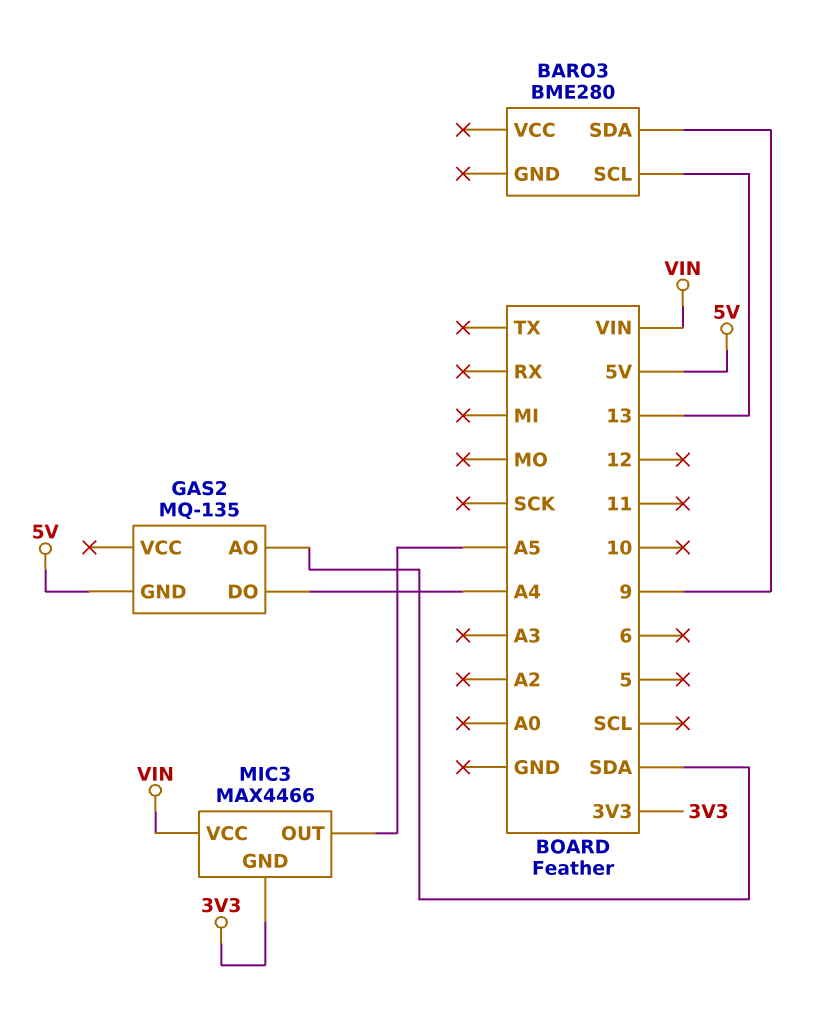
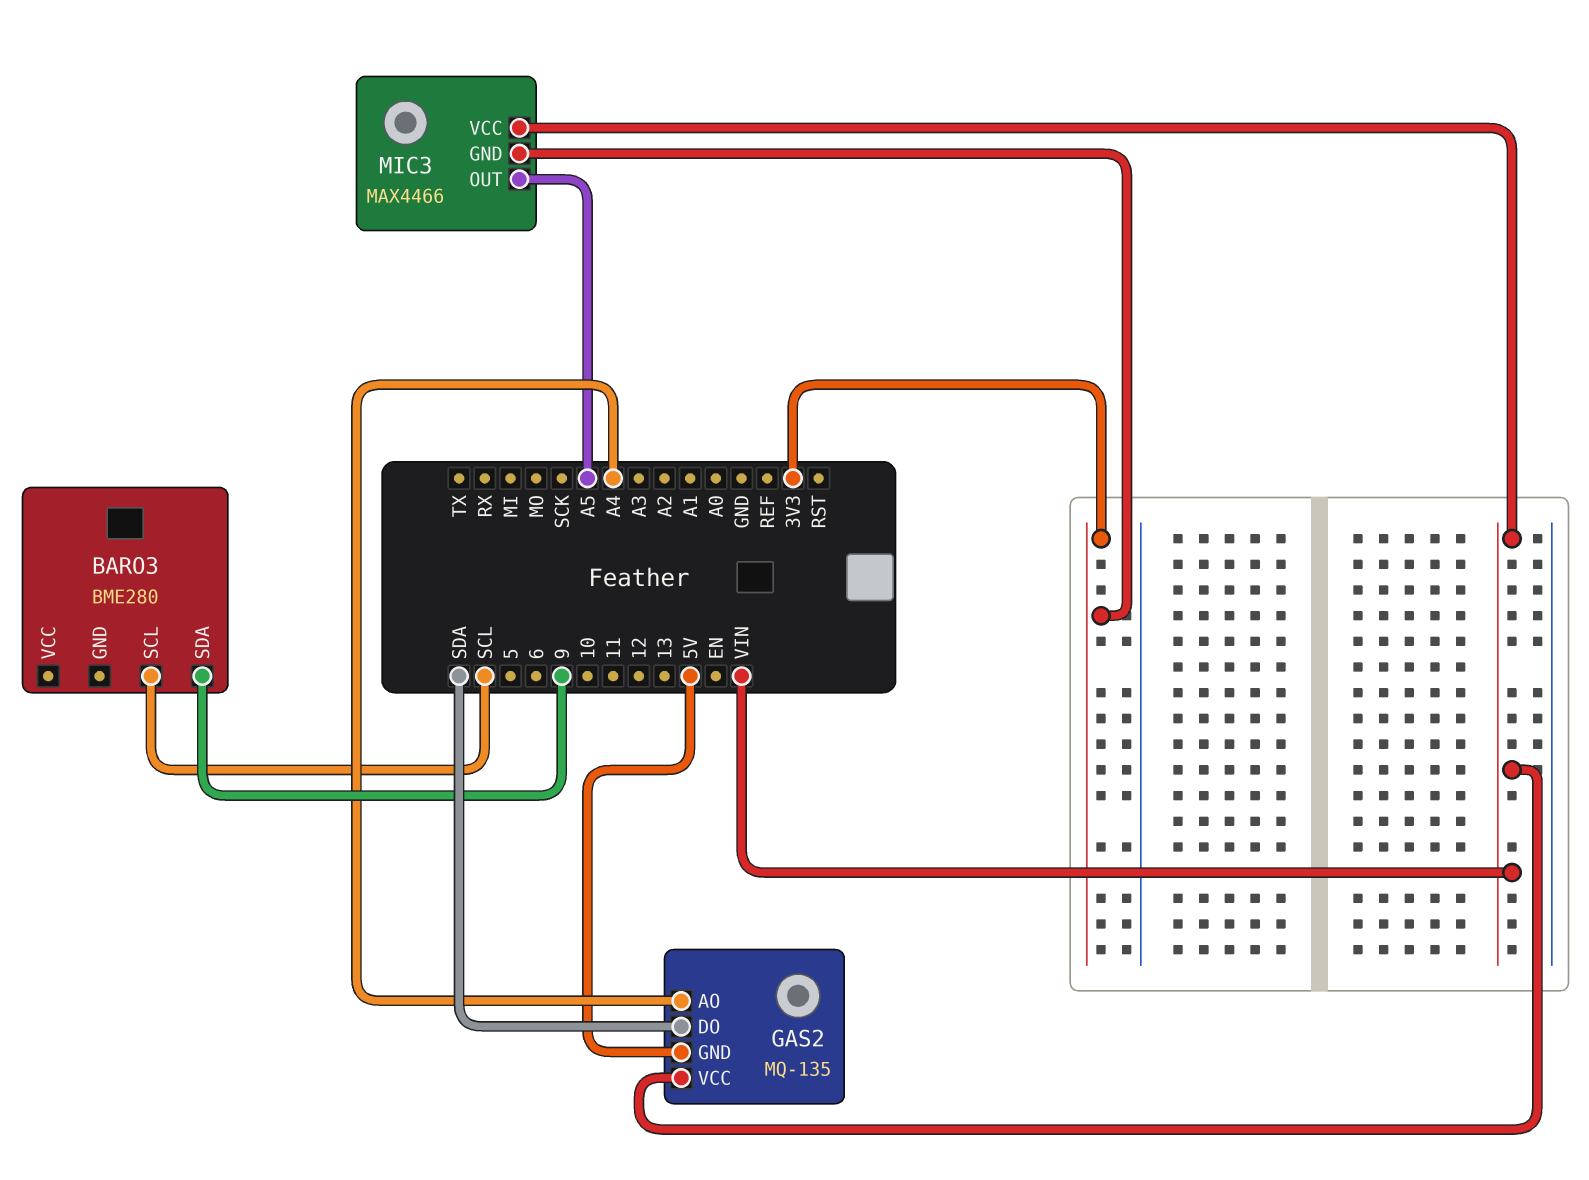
BARO3 pin SCL: 13 -> SCL
GAS2 pin AO: SDA -> A4
GAS2 pin DO: A4 -> SDA
GAS2 pin VCC: none -> VIN

